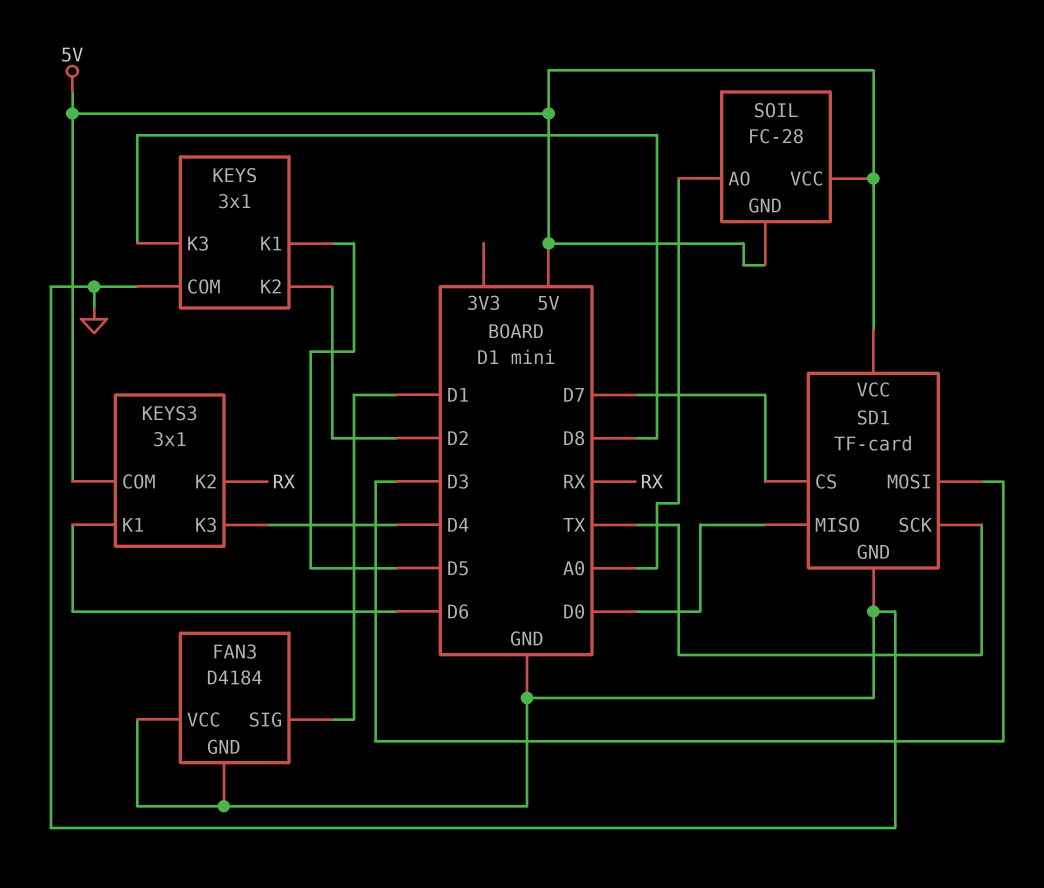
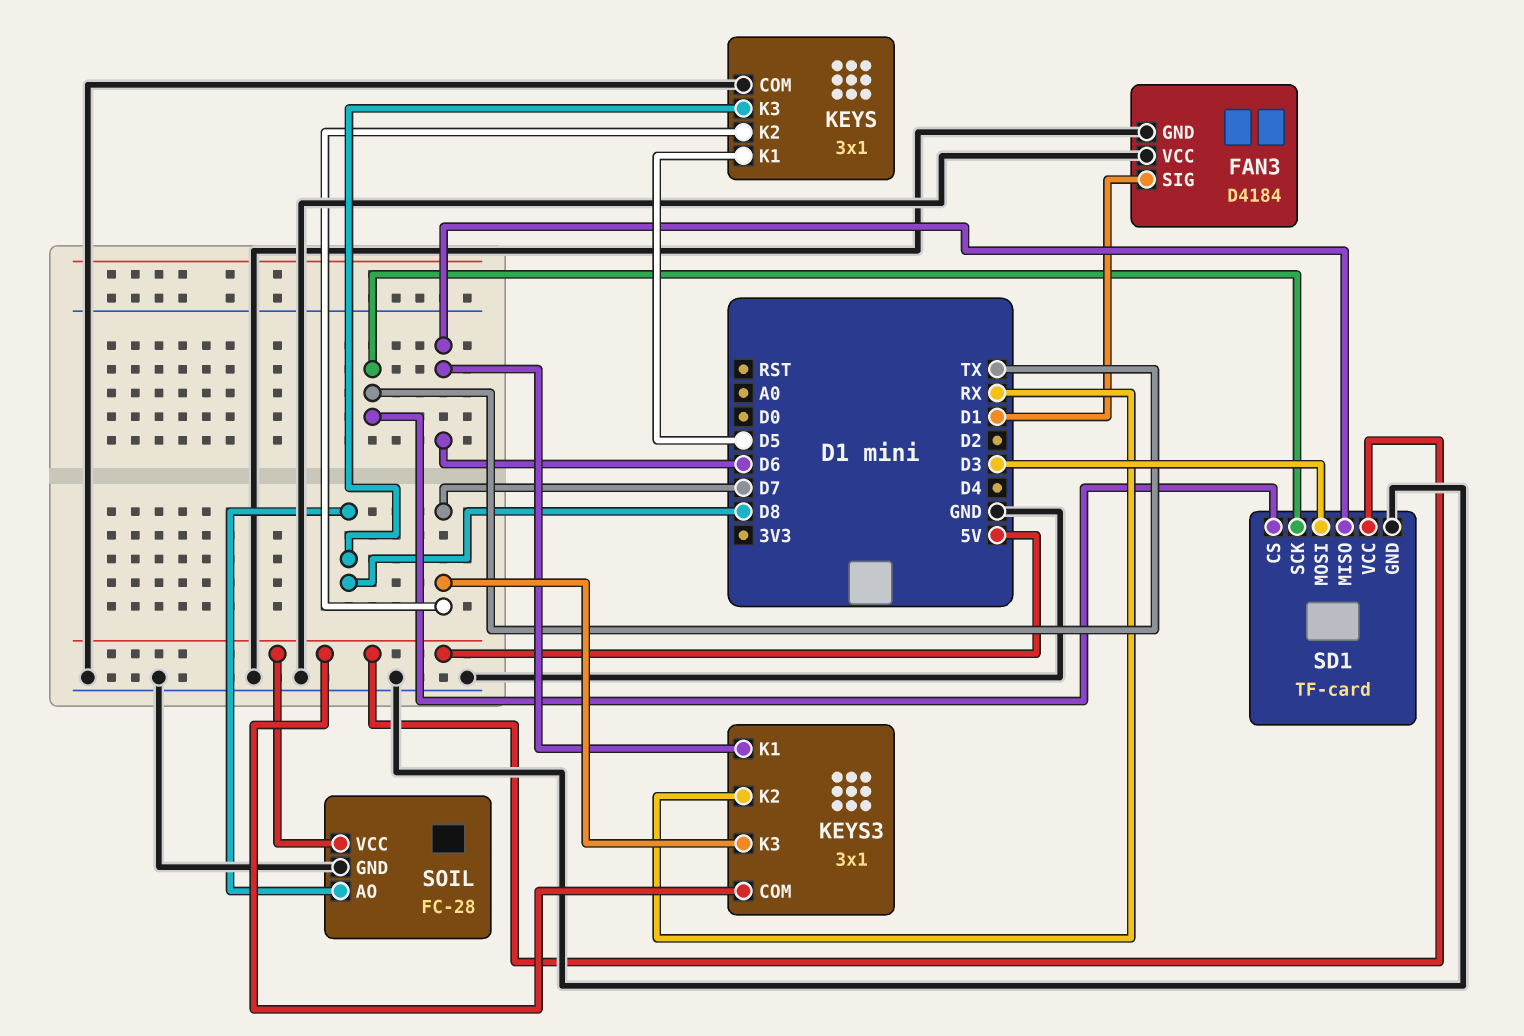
KEYS pin K2: D2 -> D7
KEYS3 pin K3: D4 -> D7
SD1 pin CS: D7 -> TX
SD1 pin MISO: D0 -> D6
SOIL pin AO: A0 -> D8
SOIL pin GND: 5V -> GND

